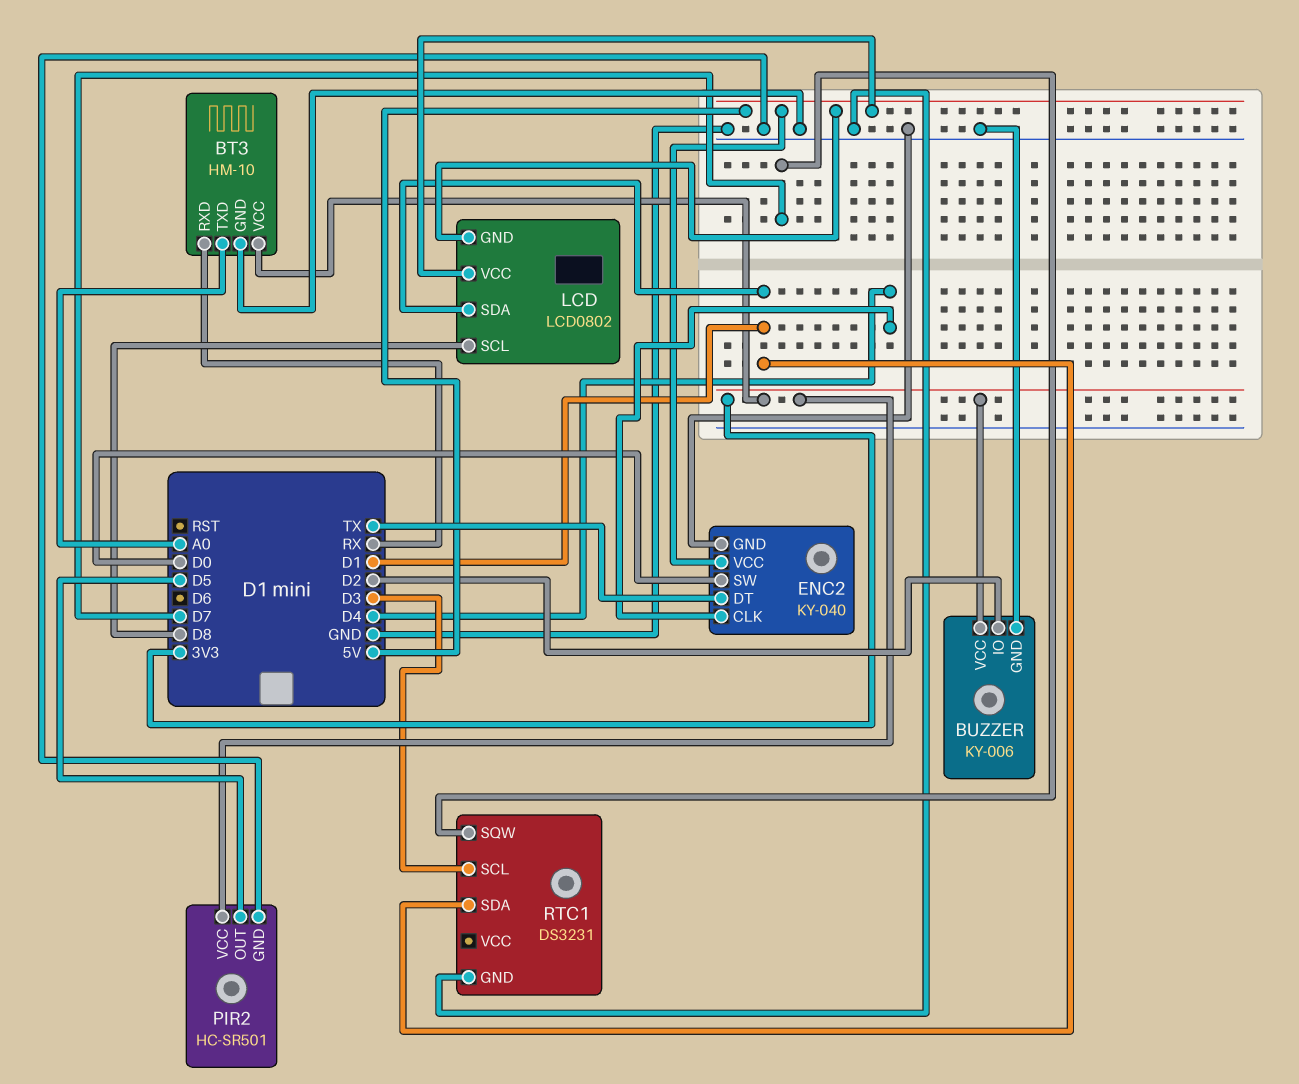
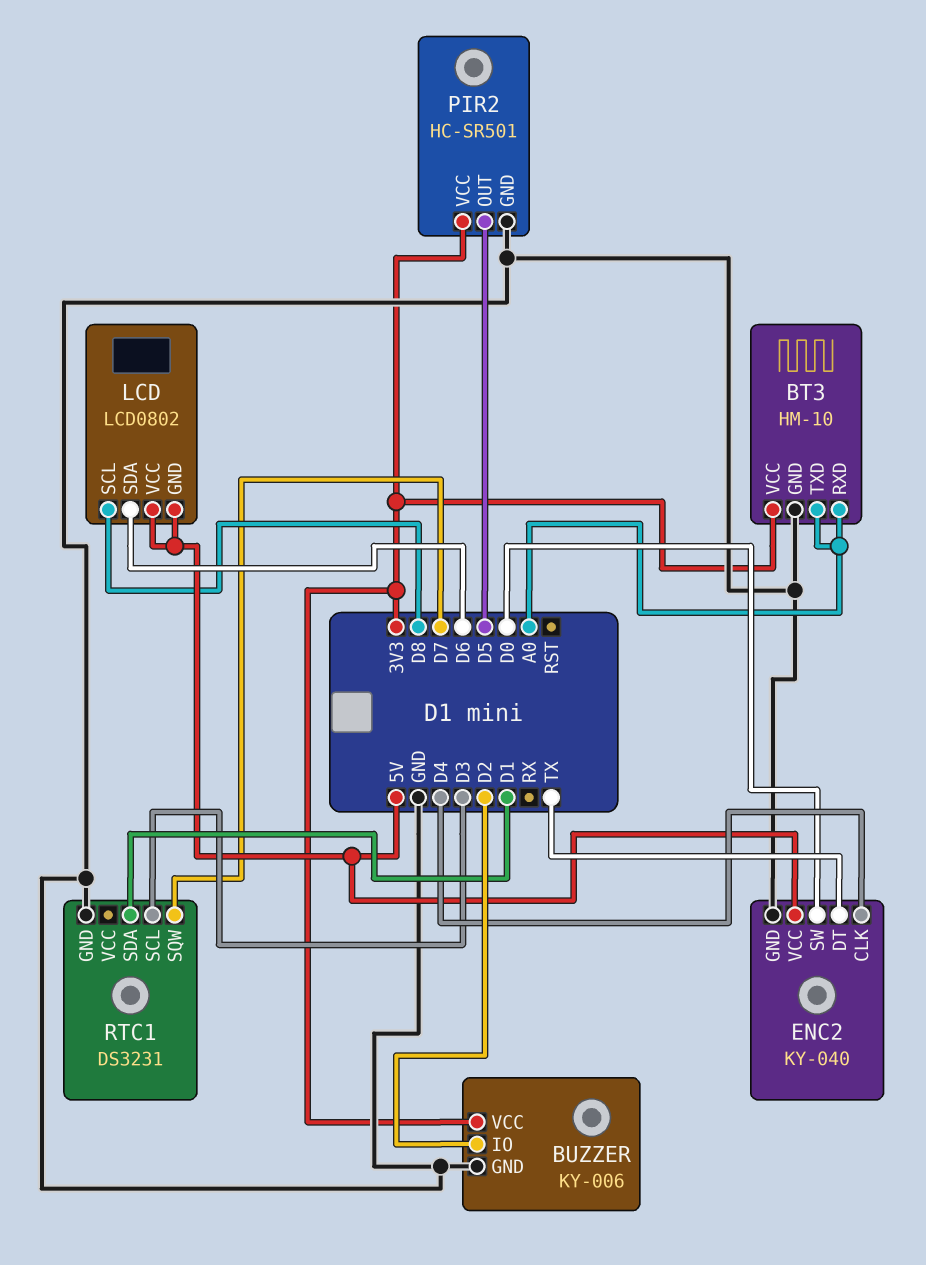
BT3 pin RXD: RX -> A0
LCD pin SDA: D1 -> D6

